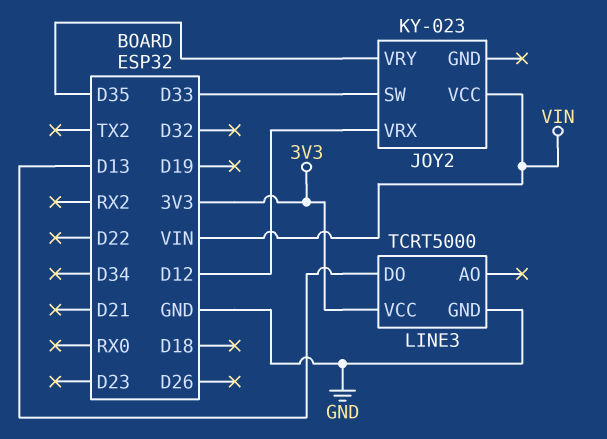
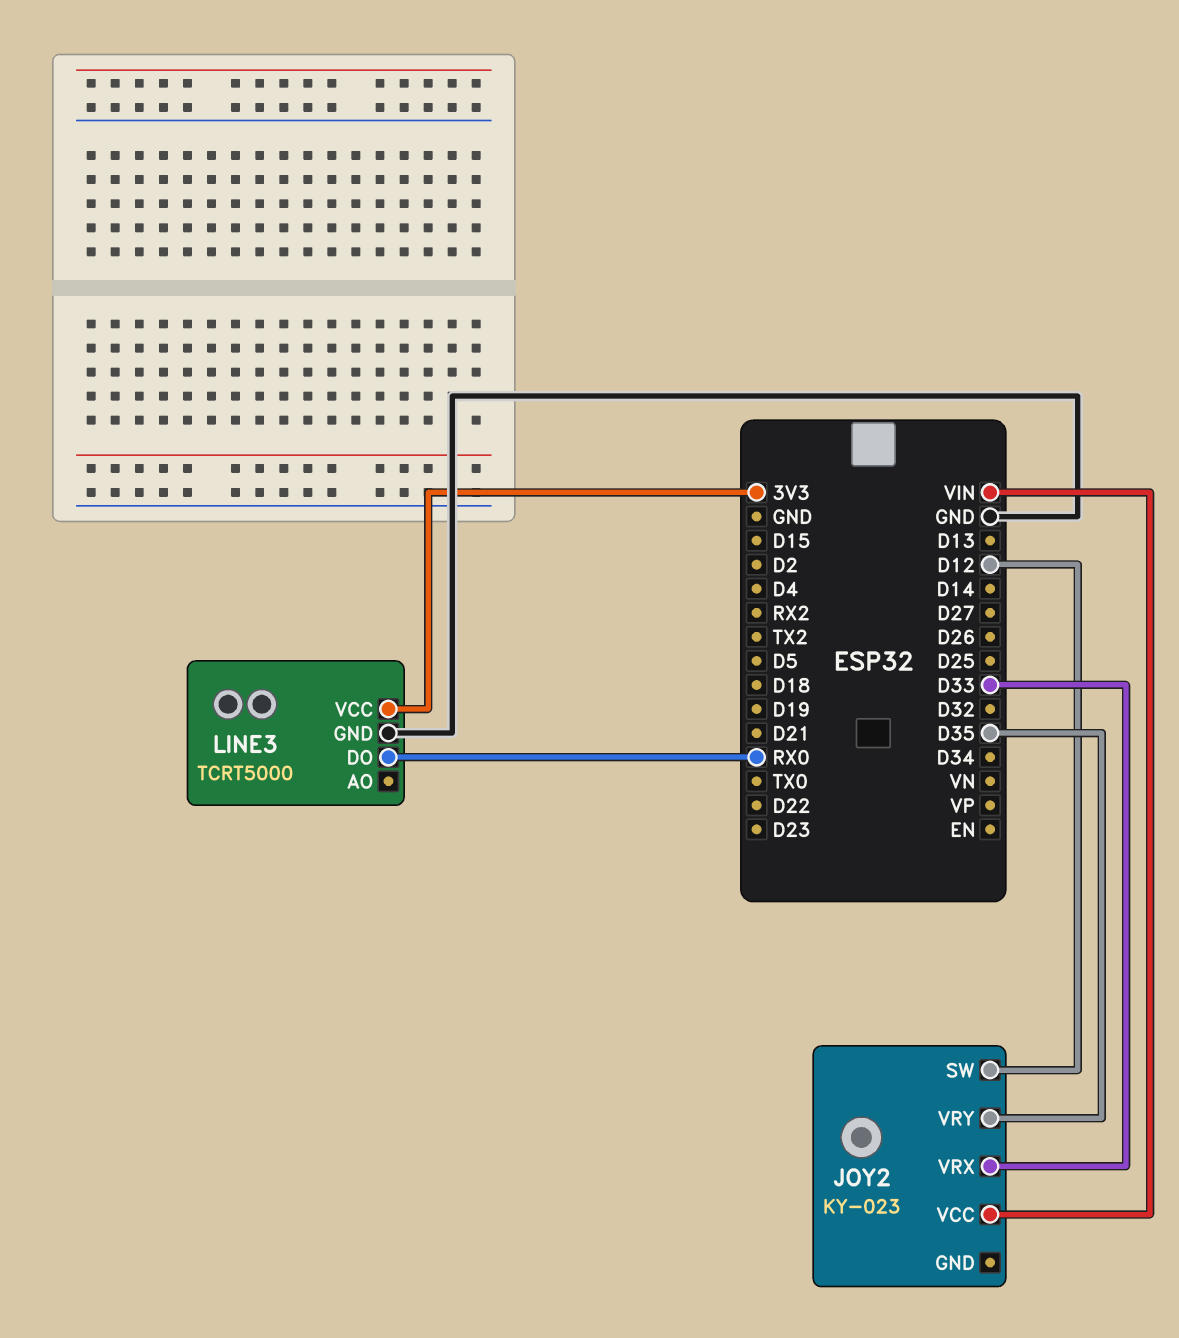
JOY2 pin SW: D33 -> D12
JOY2 pin VRX: D12 -> D33
LINE3 pin DO: D13 -> RX0

